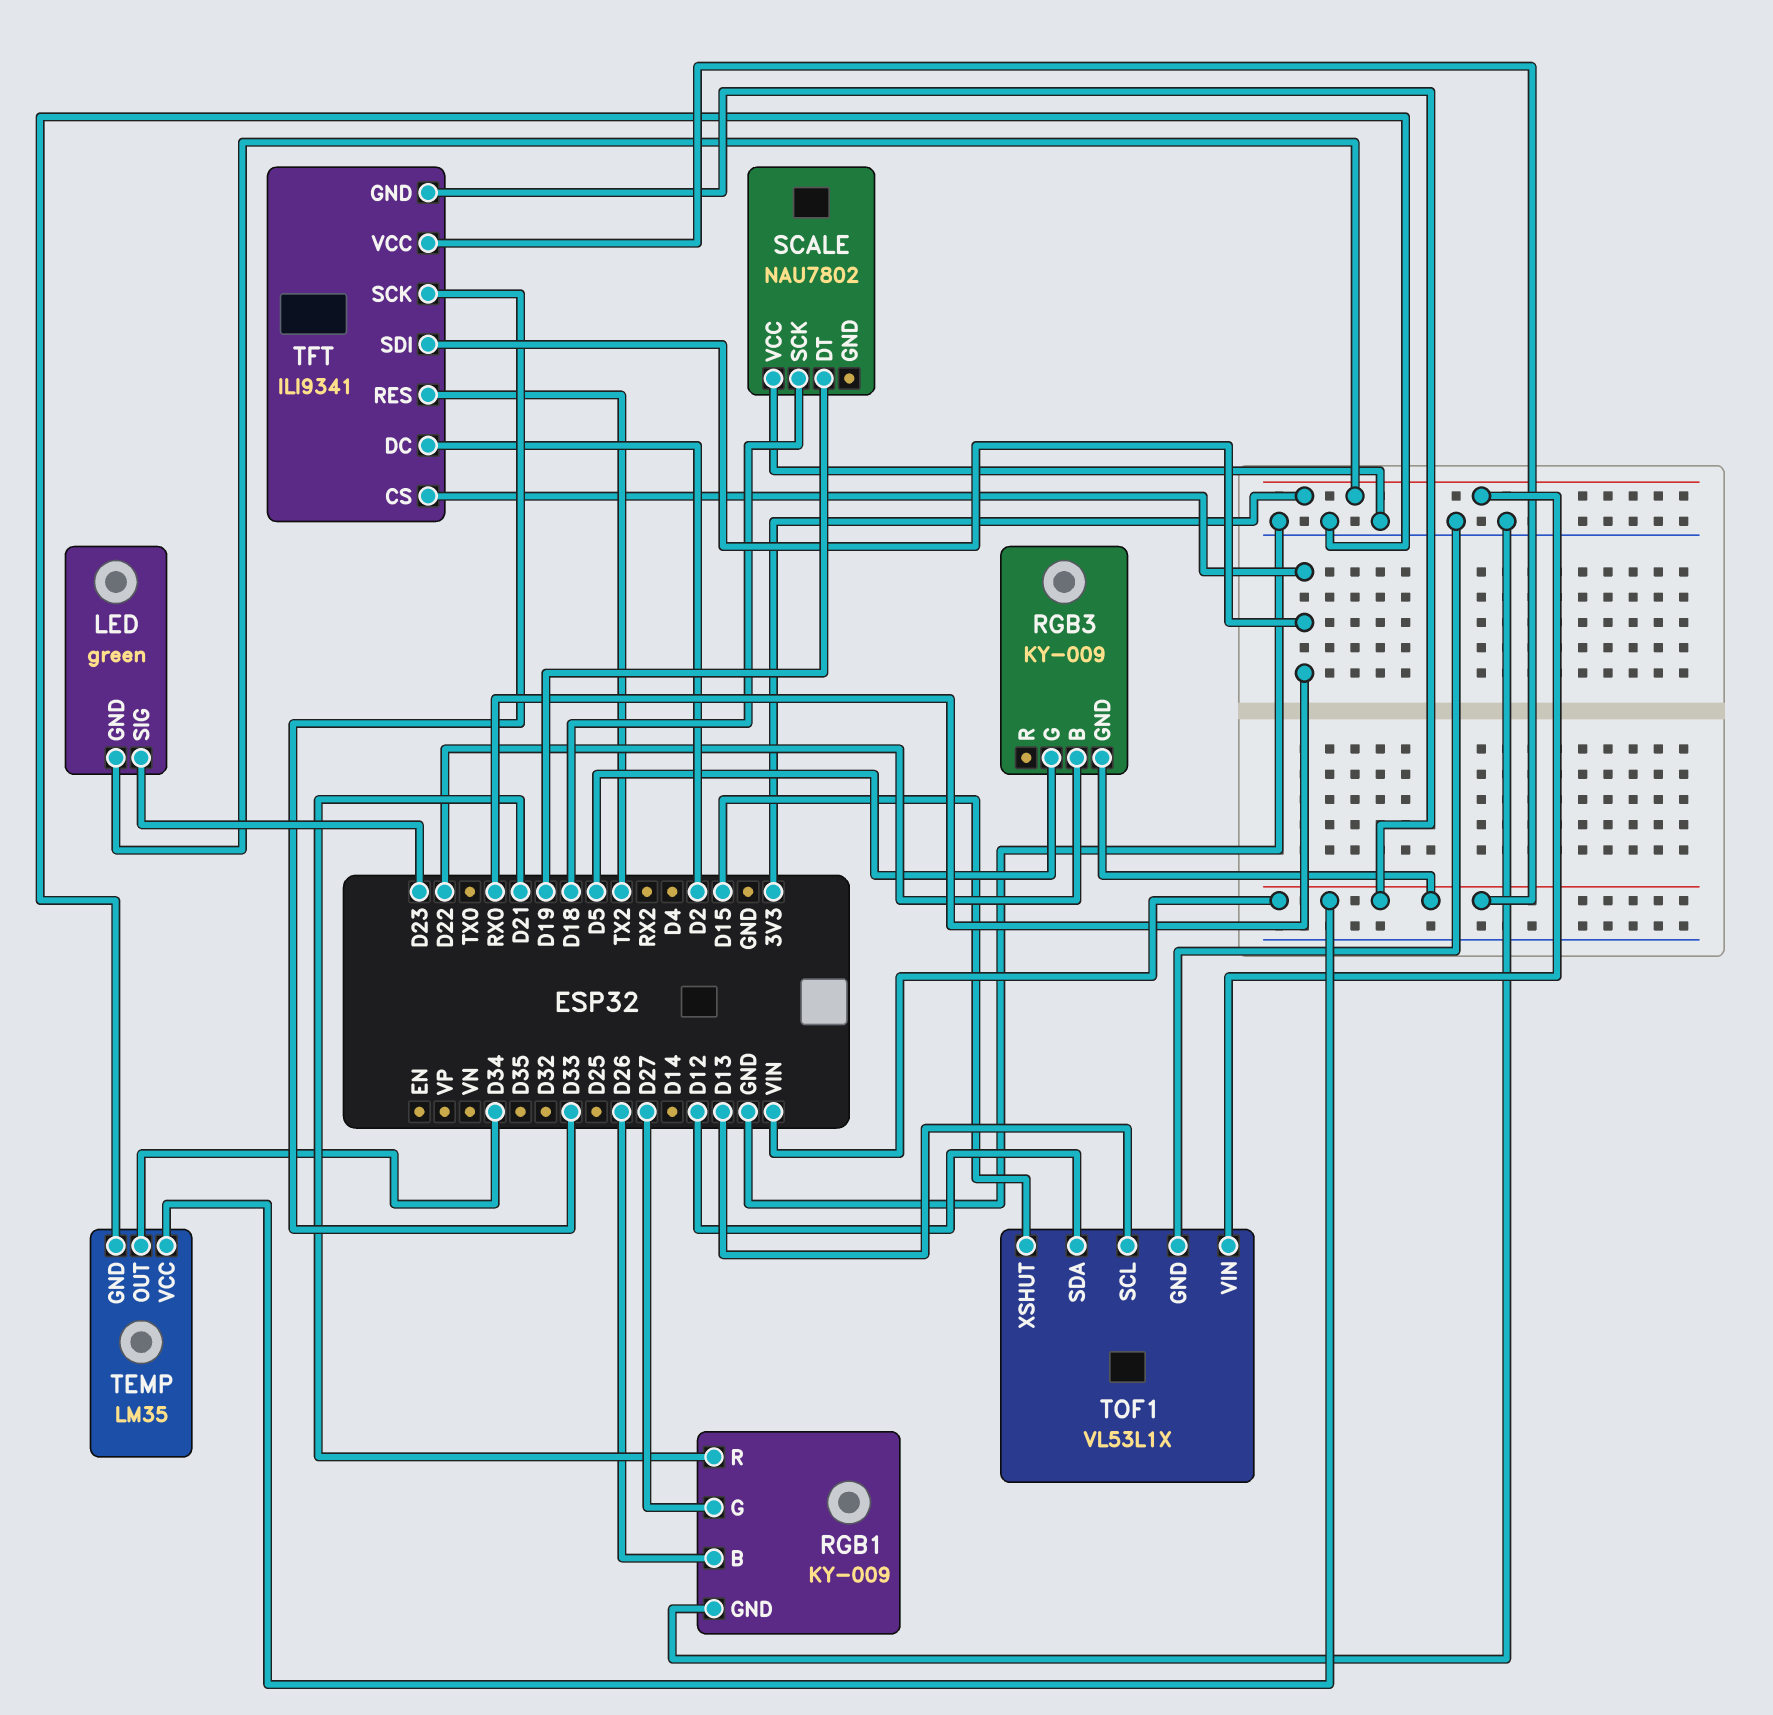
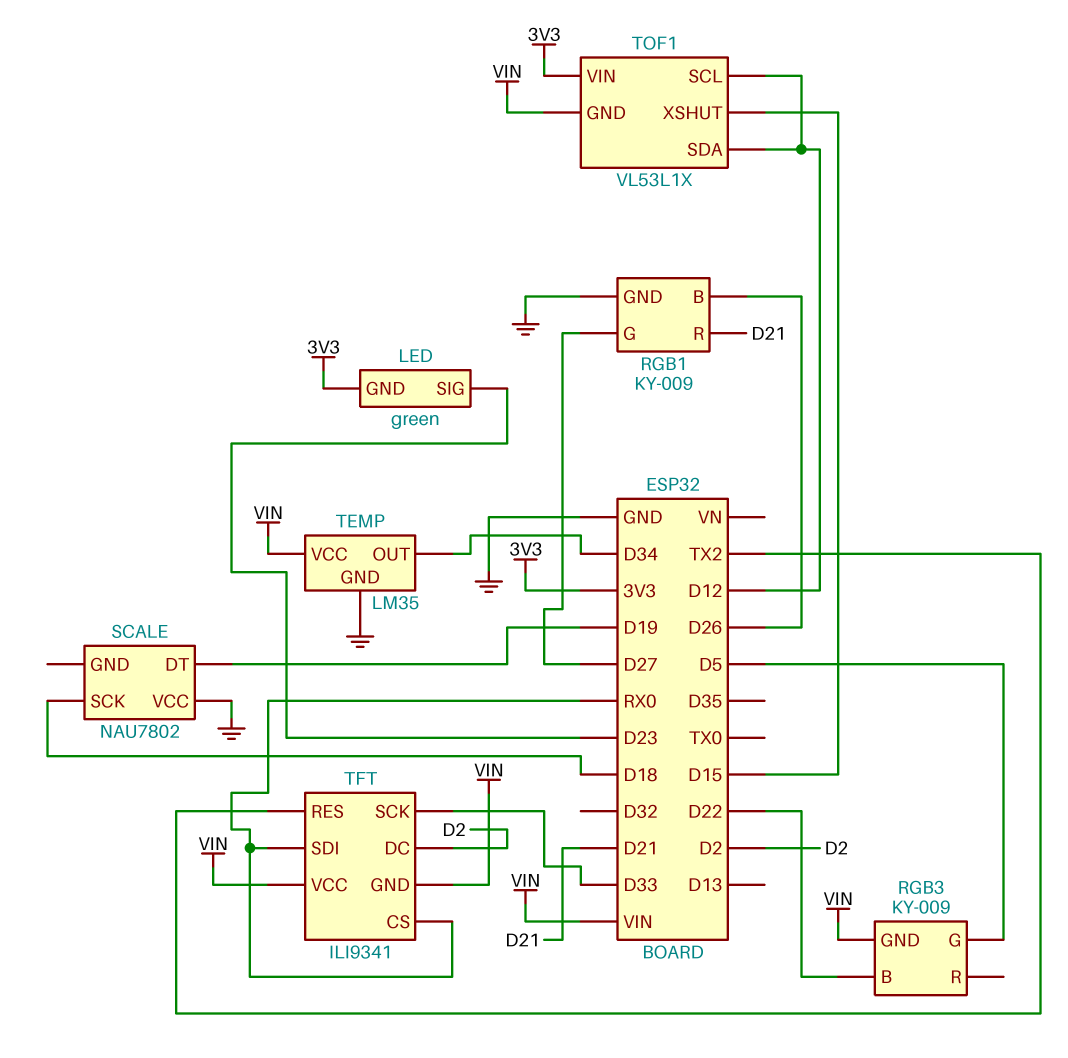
TOF1 pin GND: GND -> VIN
TOF1 pin SCL: D13 -> D12

